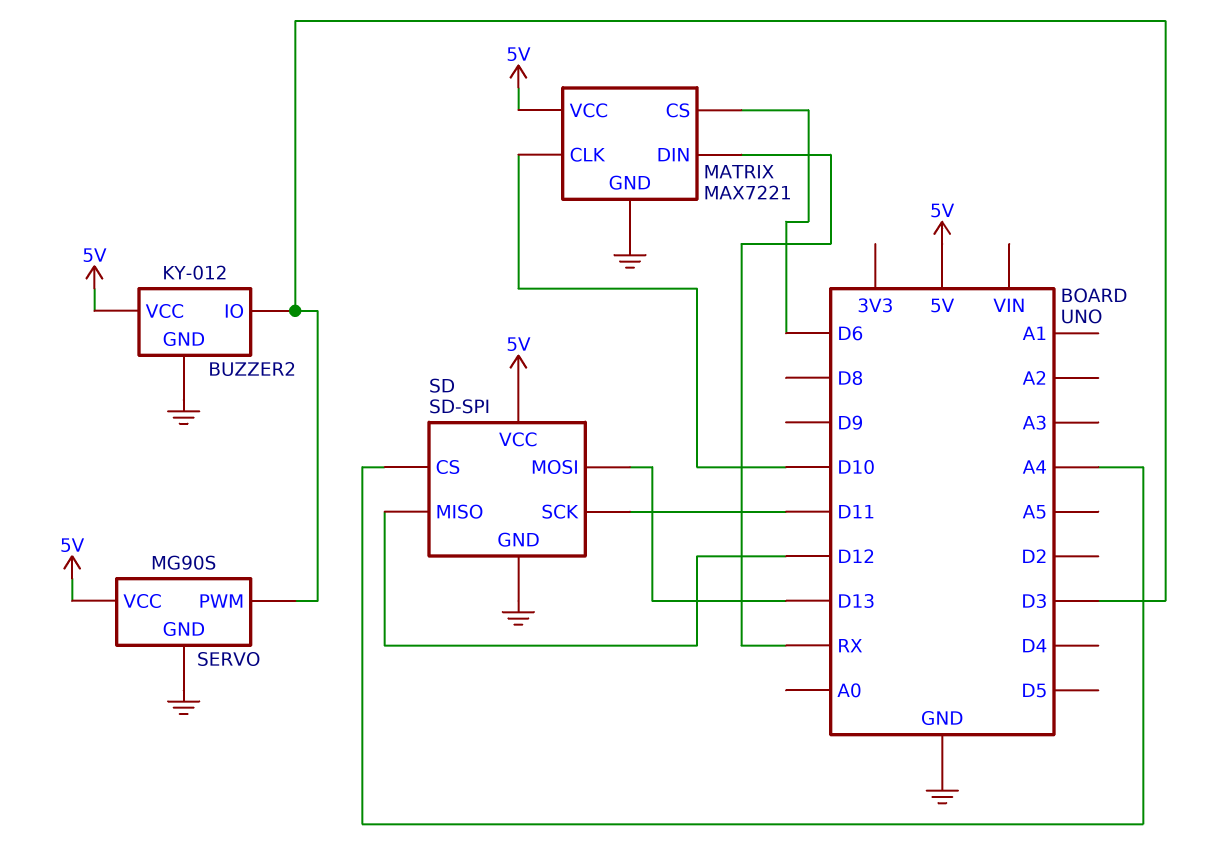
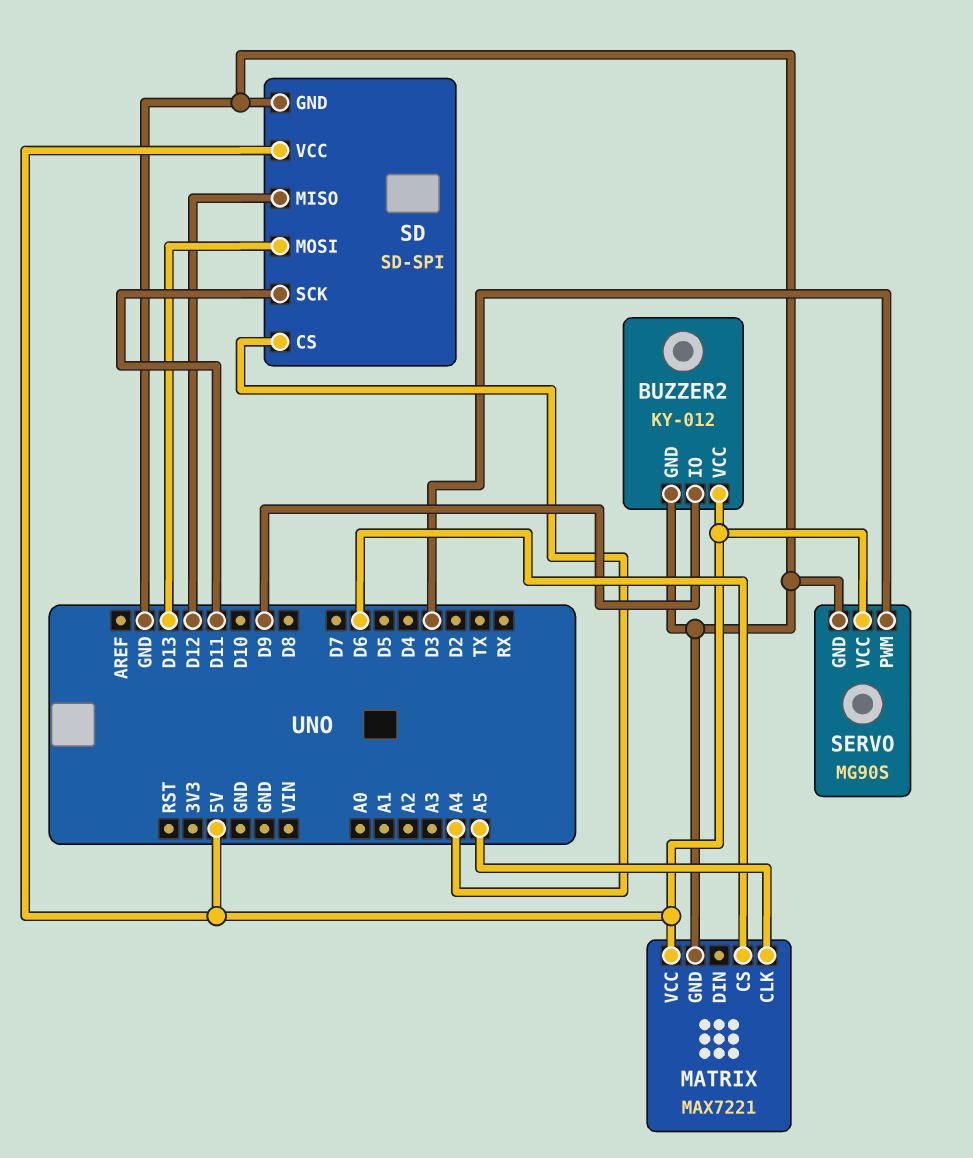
BUZZER2 pin IO: D3 -> D9
MATRIX pin CLK: D10 -> A5
MATRIX pin DIN: RX -> none

